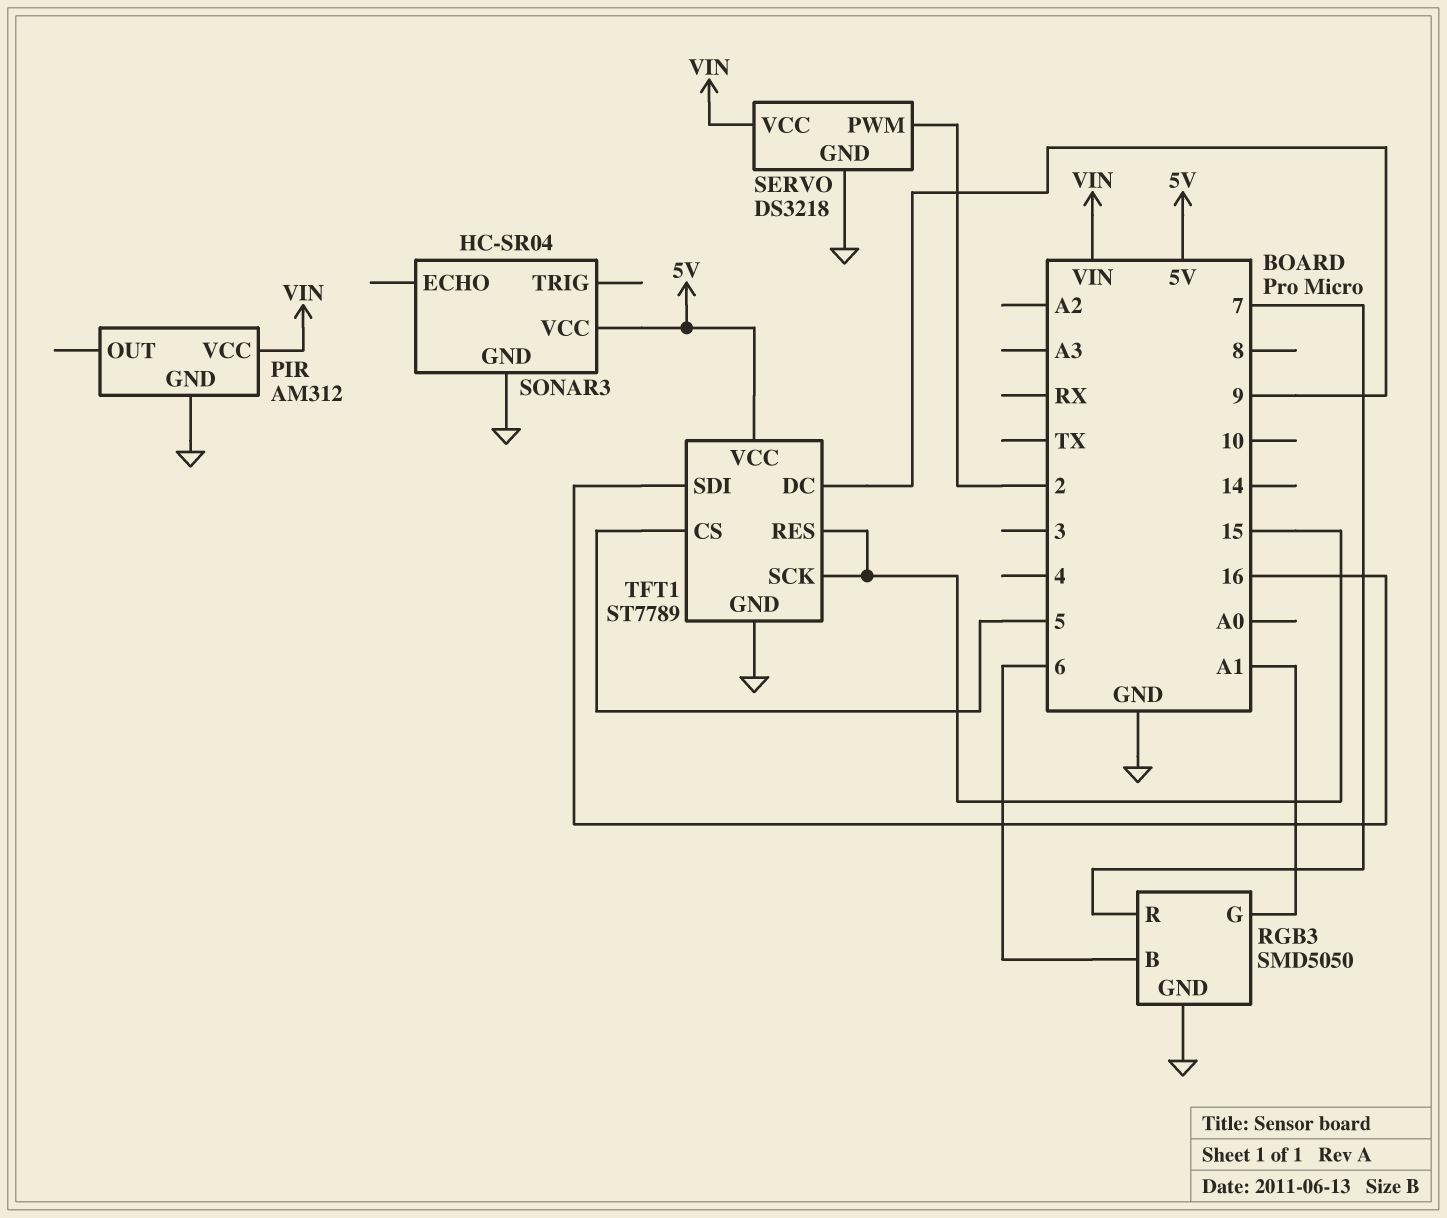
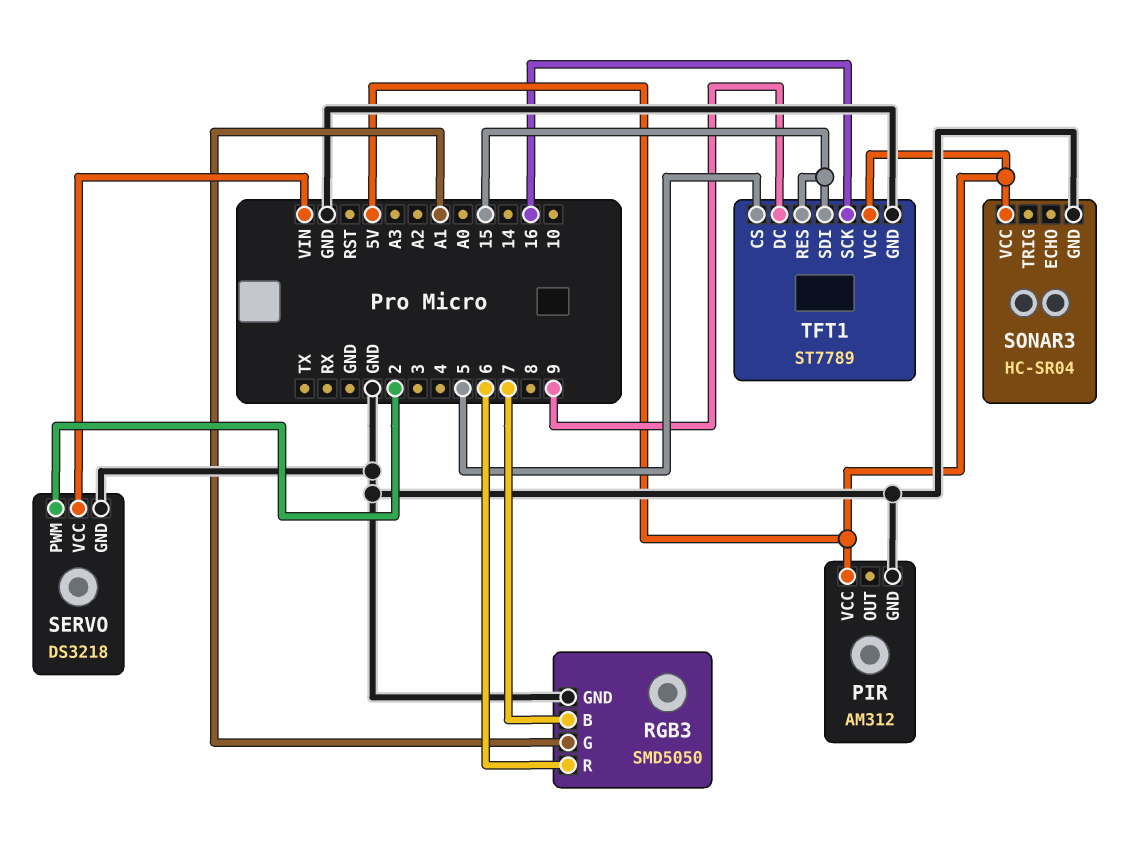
PIR pin VCC: VIN -> 5V
RGB3 pin B: 6 -> 7
RGB3 pin R: 7 -> 6
TFT1 pin SCK: 15 -> 16
TFT1 pin SDI: 16 -> 15

